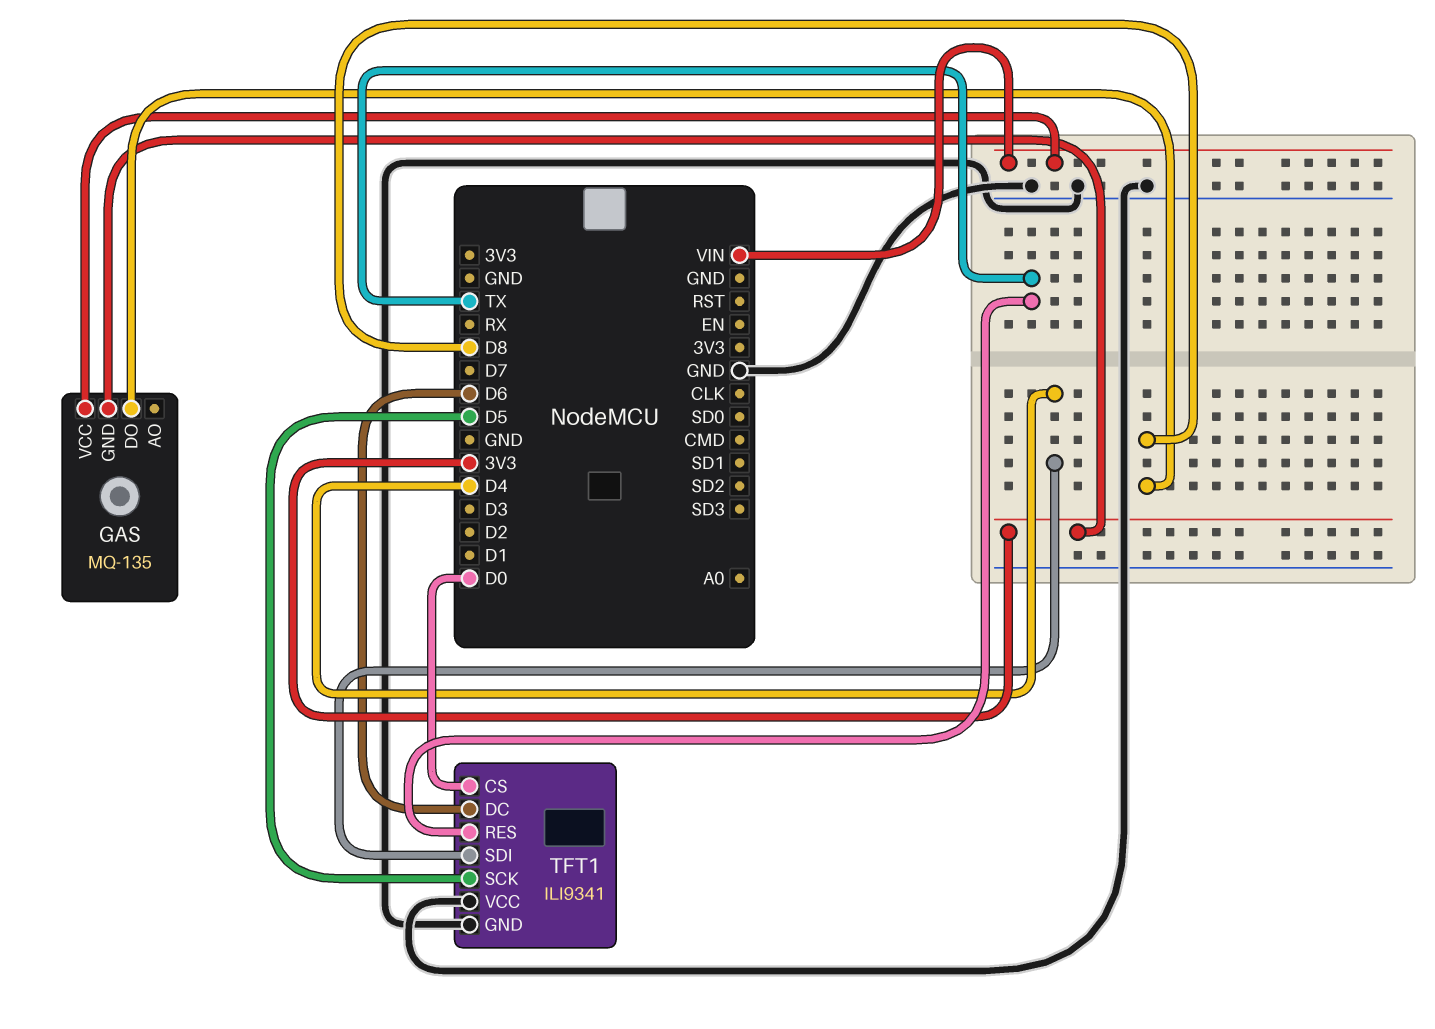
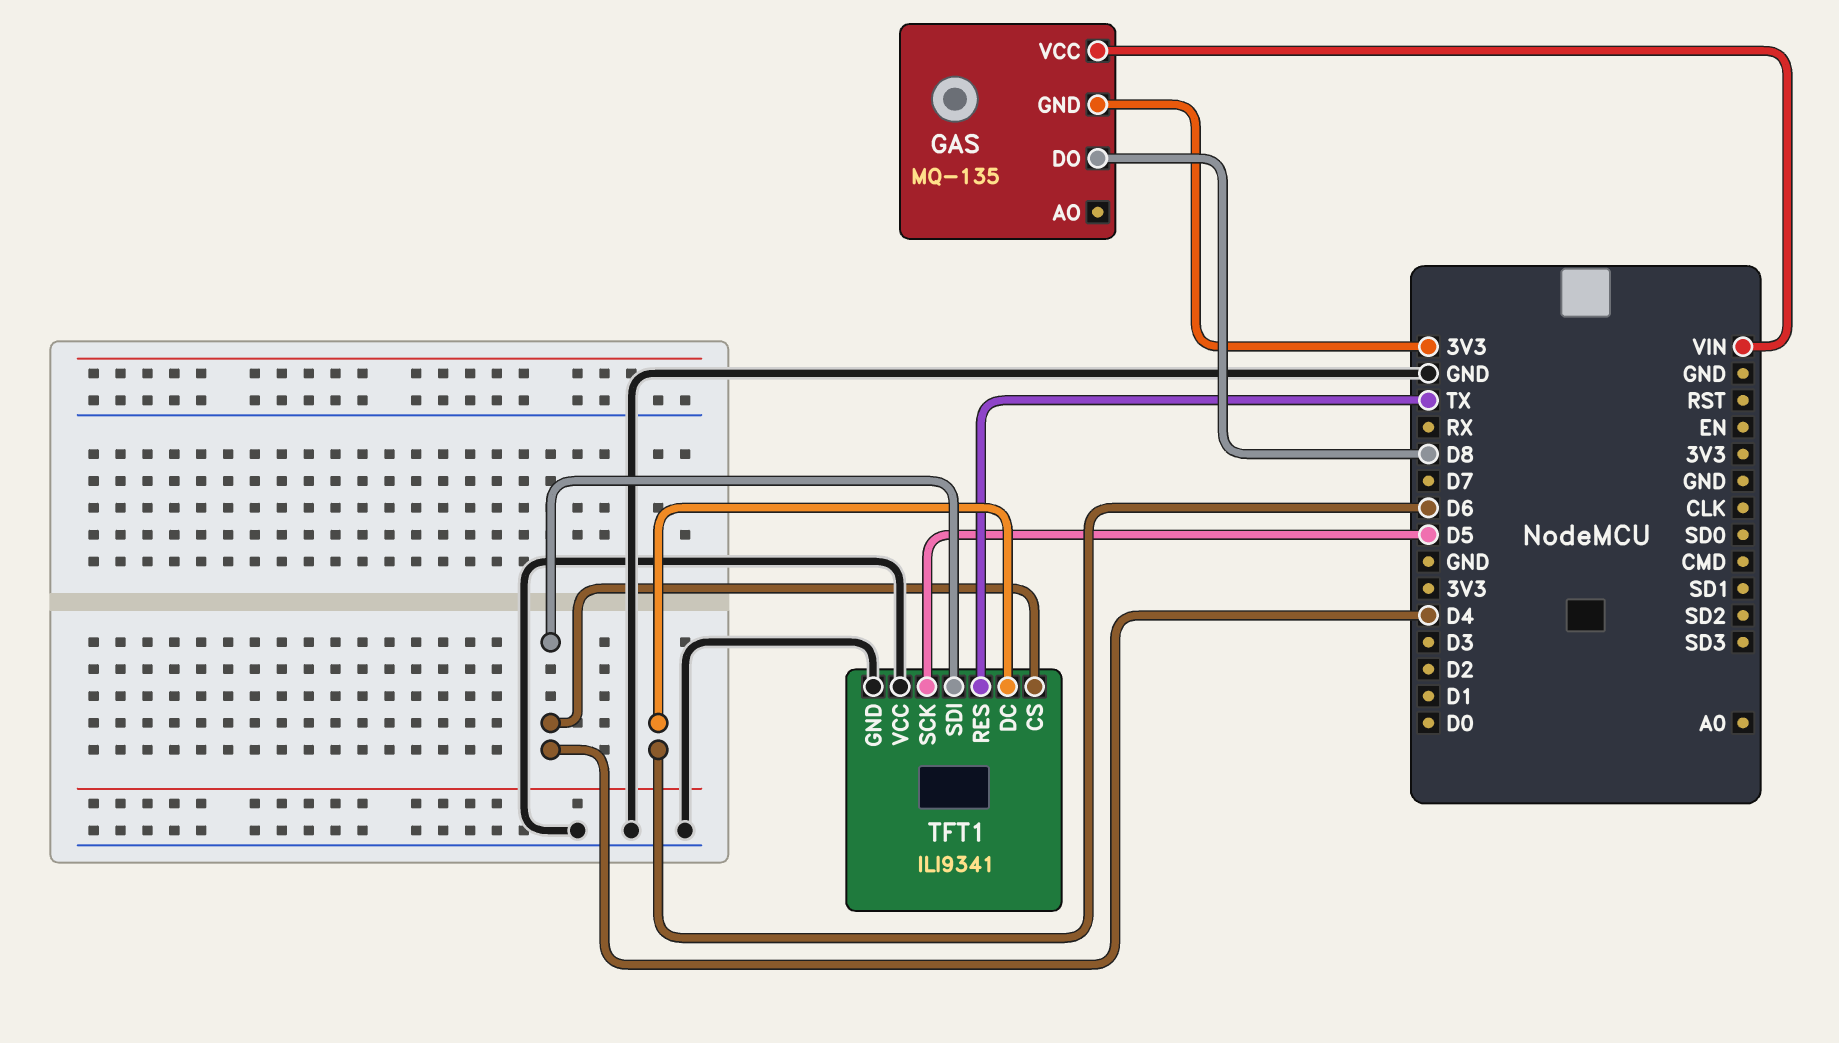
TFT1 pin CS: D0 -> D4

